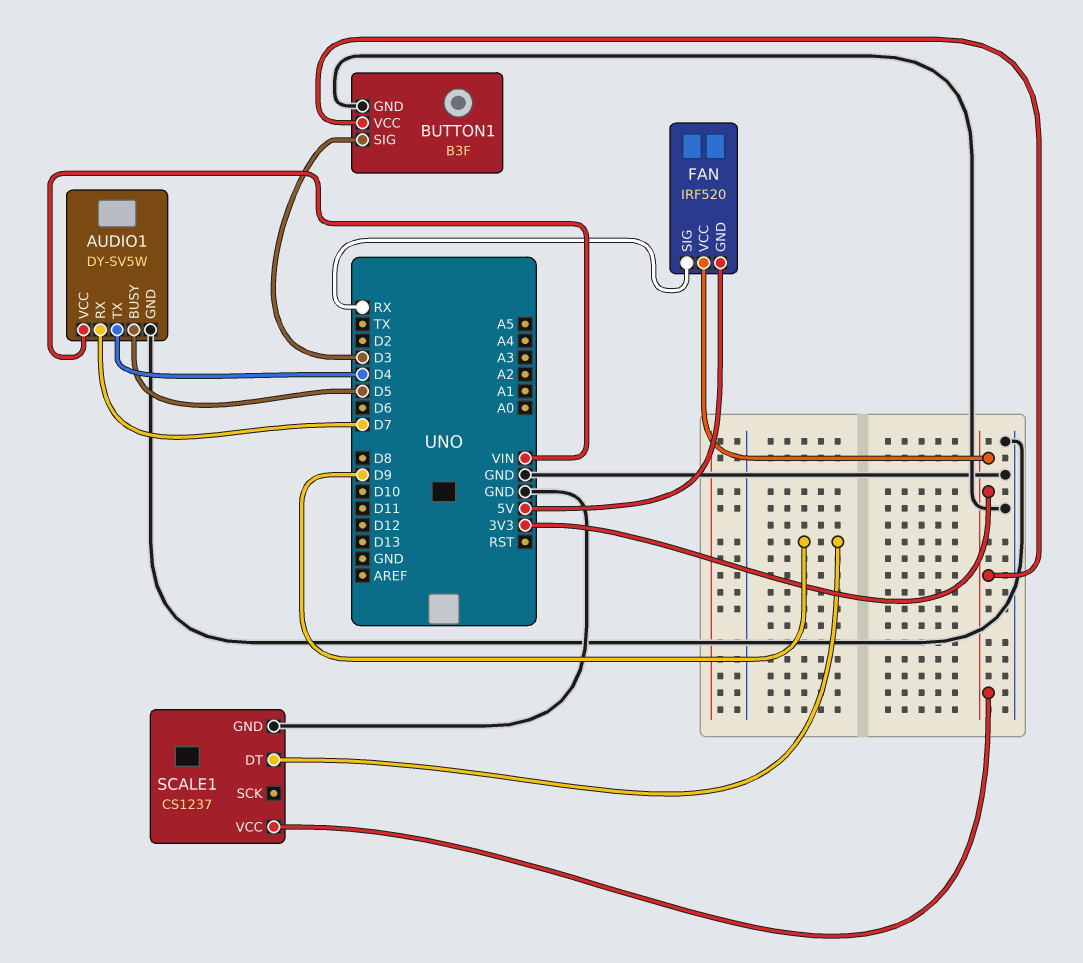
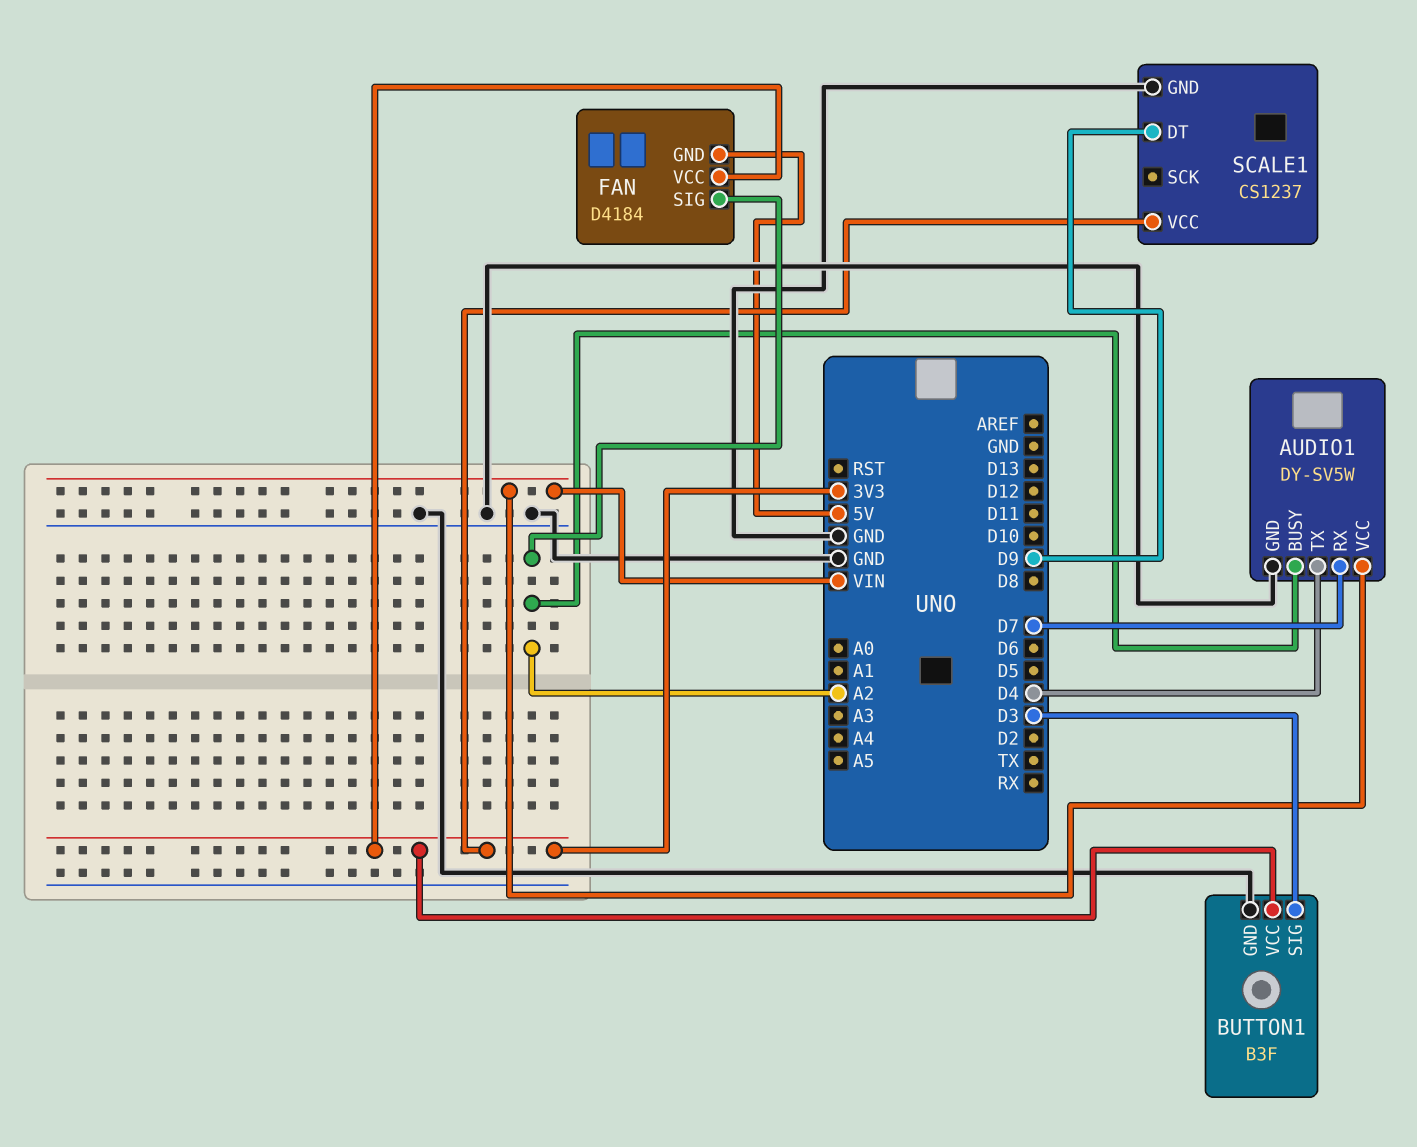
AUDIO1 pin BUSY: D5 -> A2
FAN: IRF520 -> D4184
FAN pin SIG: RX -> A2

